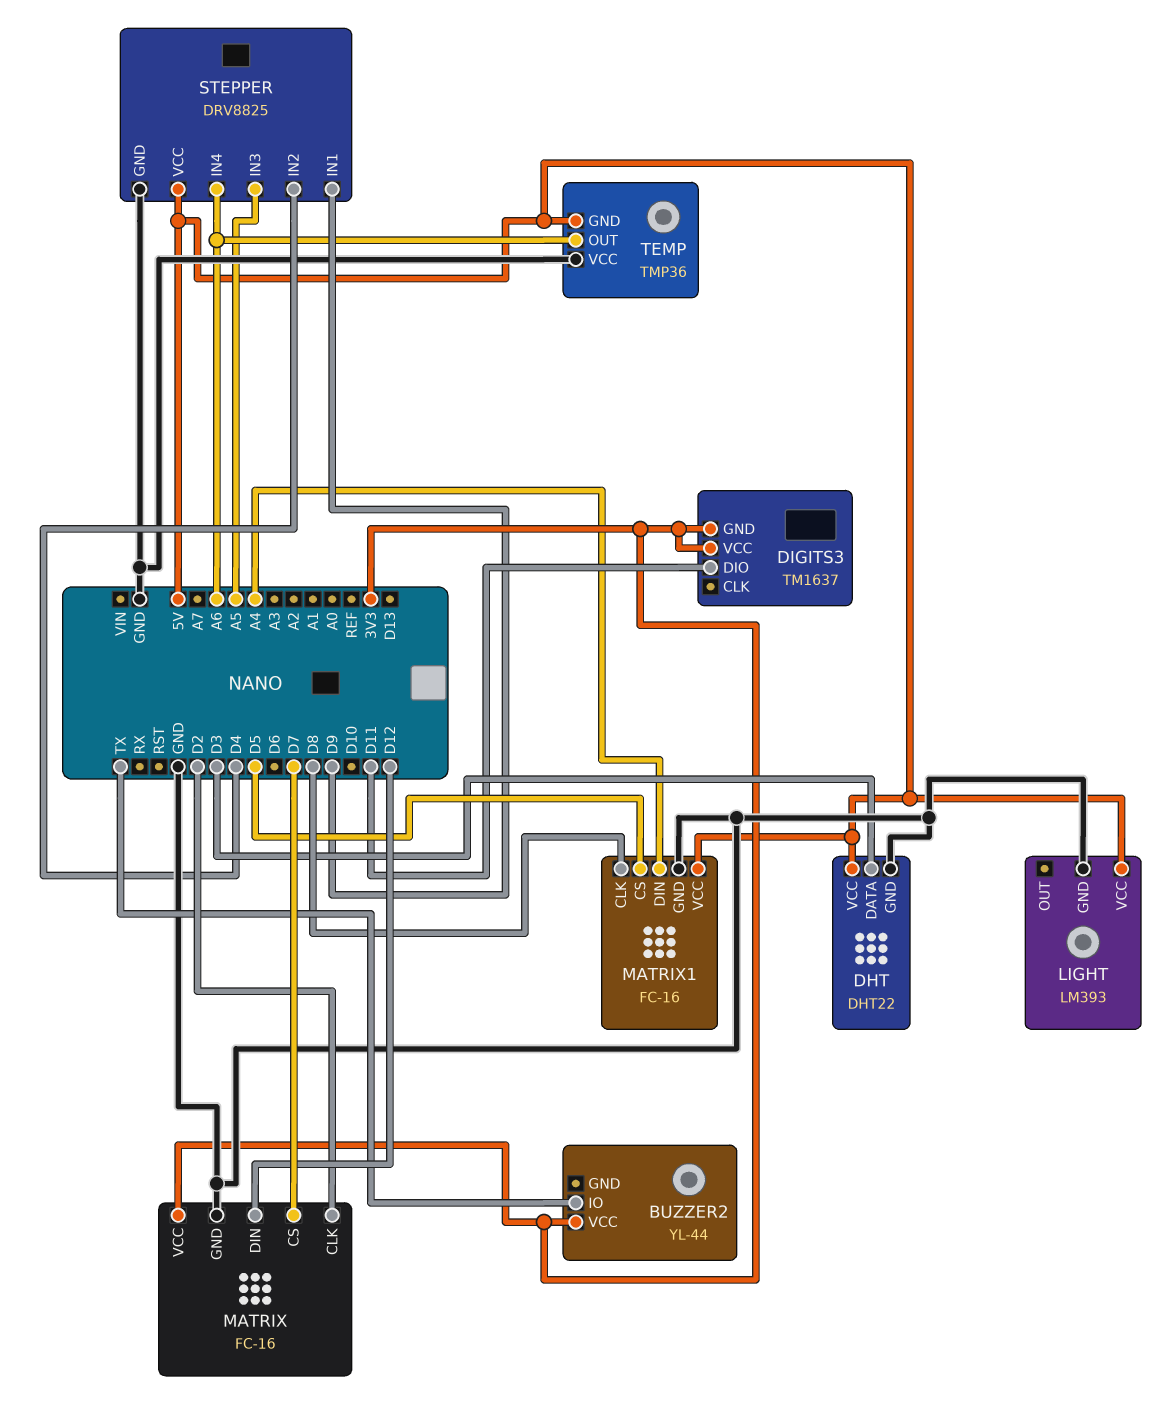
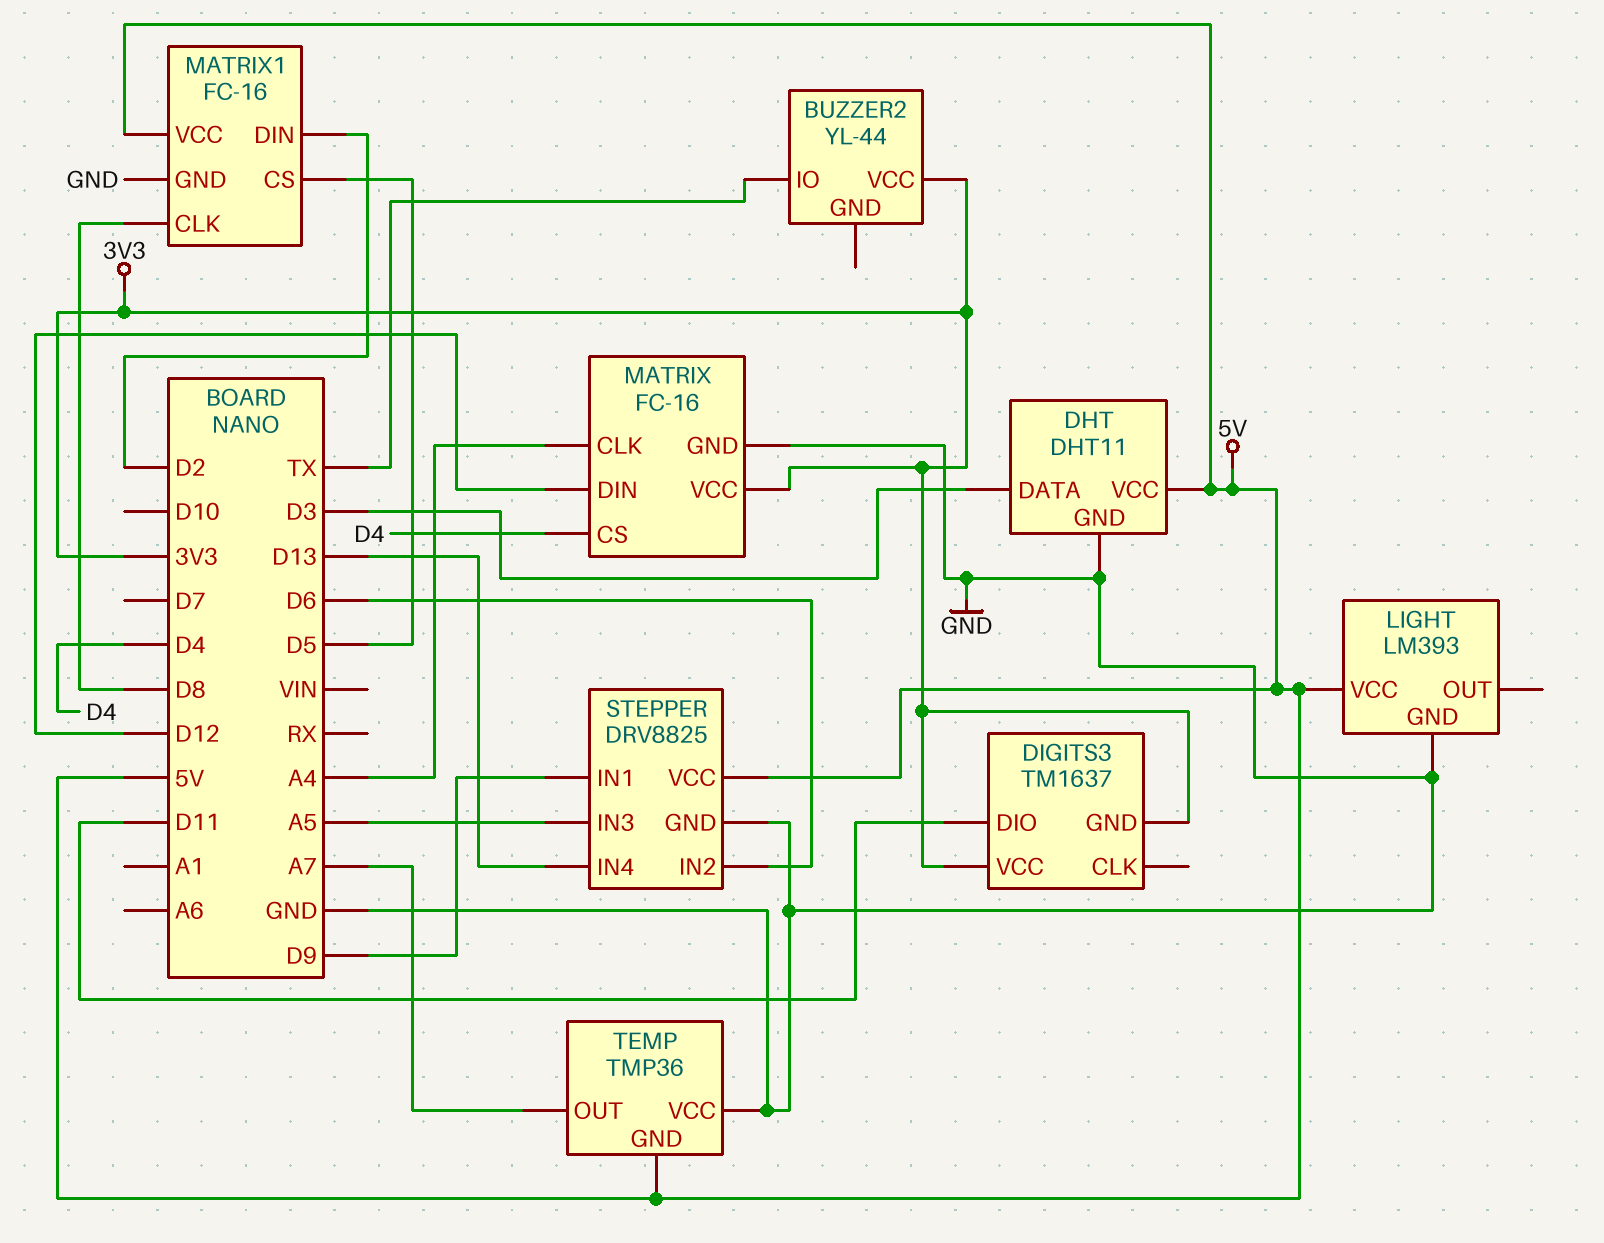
DHT: DHT22 -> DHT11
MATRIX pin CLK: D2 -> A4
MATRIX pin CS: D7 -> D4
MATRIX1 pin DIN: A4 -> D2
STEPPER pin IN2: D4 -> D6
STEPPER pin IN4: A6 -> D13
TEMP pin OUT: A6 -> A7

